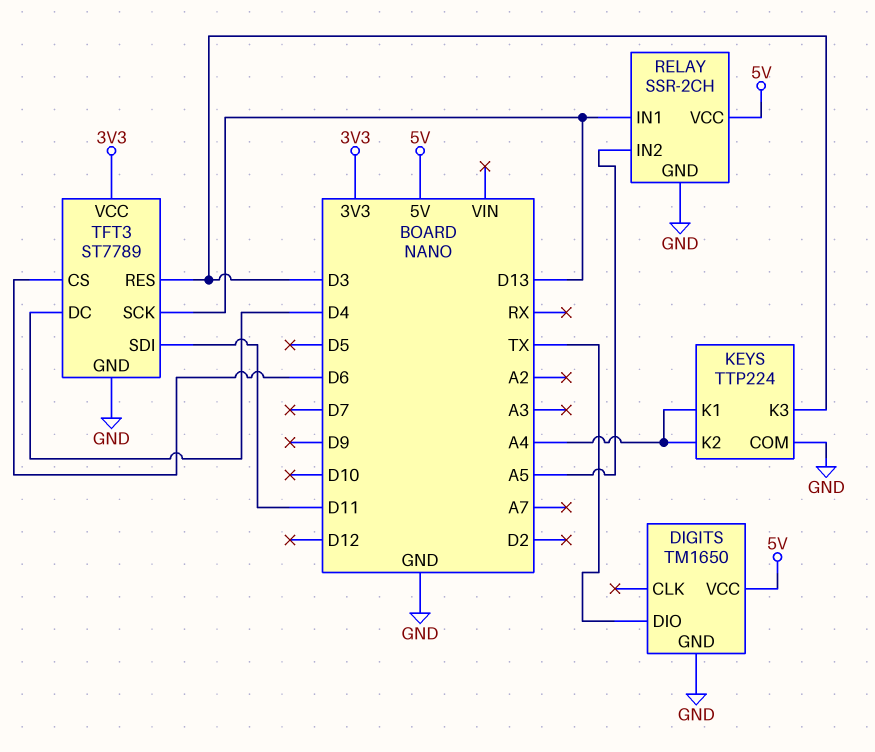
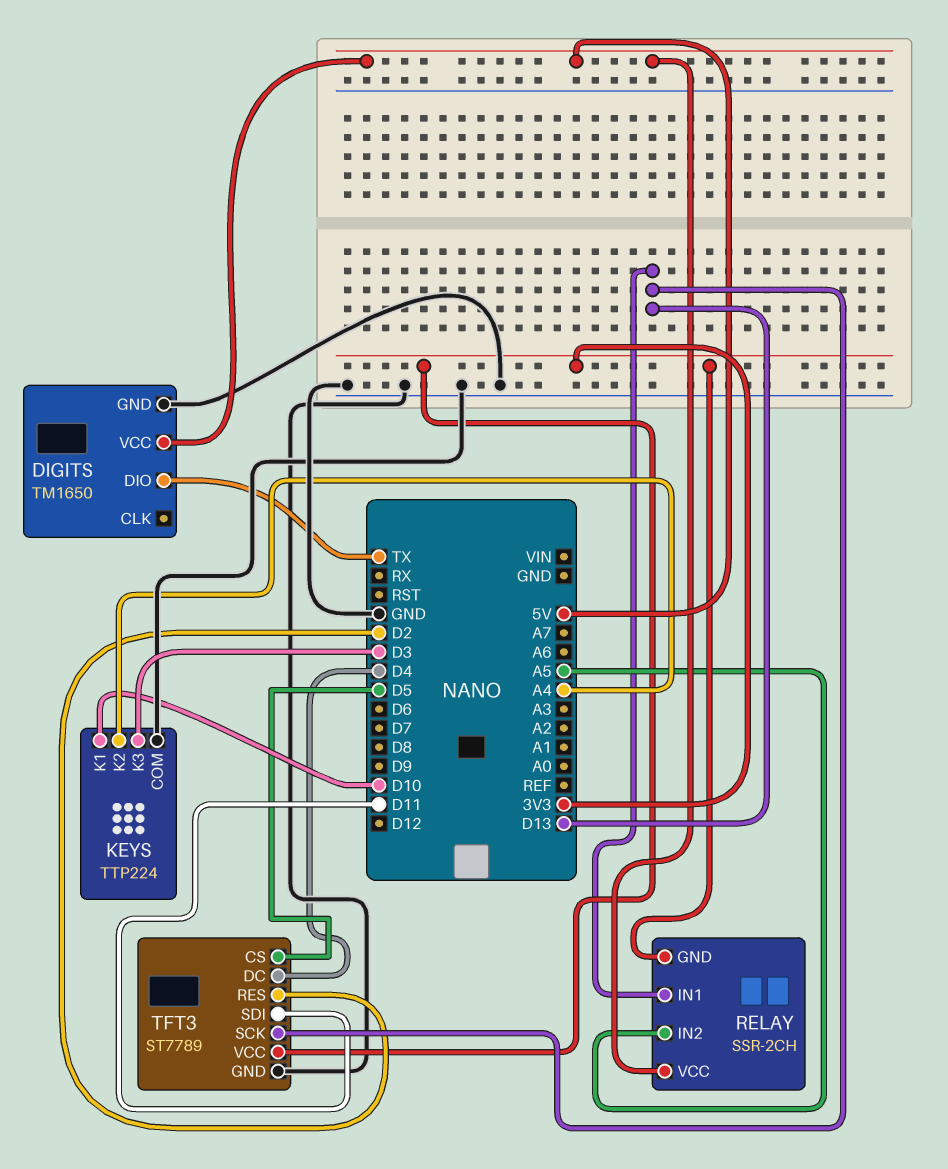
KEYS pin K1: A4 -> D10
RELAY pin GND: GND -> 3V3
TFT3 pin CS: D6 -> D5
TFT3 pin RES: D3 -> D2

